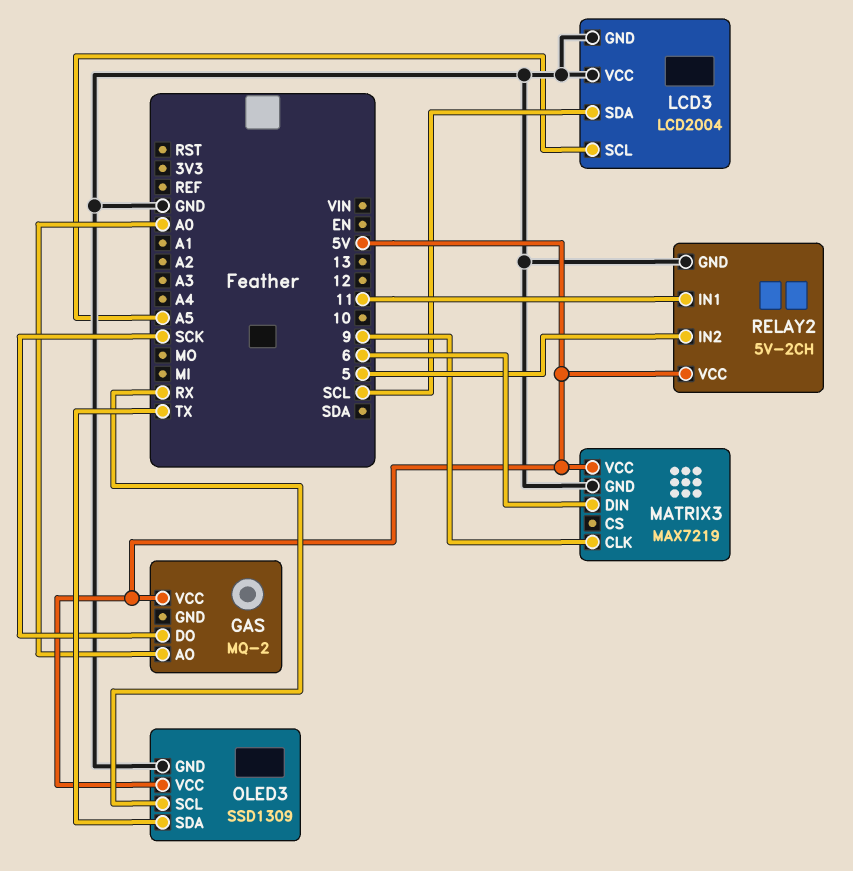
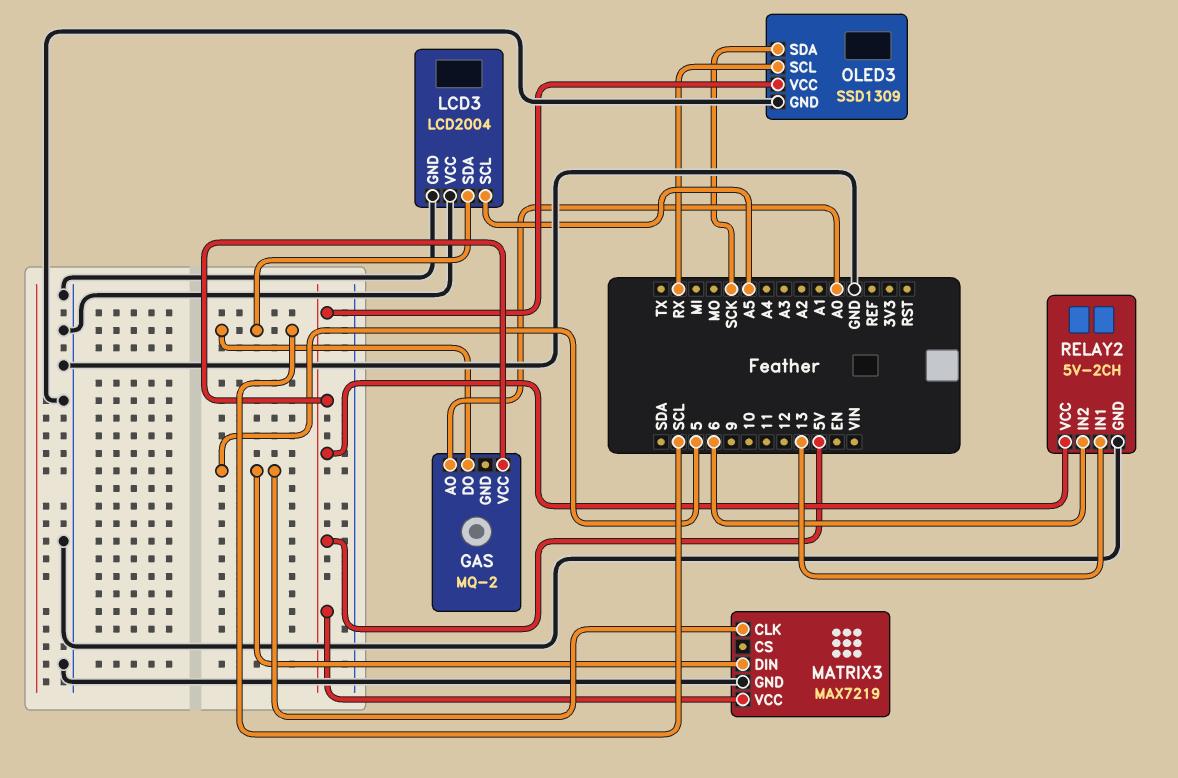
GAS pin DO: SCK -> SCL
MATRIX3 pin CLK: 9 -> 5
MATRIX3 pin DIN: 6 -> 5
OLED3 pin SDA: TX -> SCK
RELAY2 pin IN1: 11 -> 13
RELAY2 pin IN2: 5 -> 6

